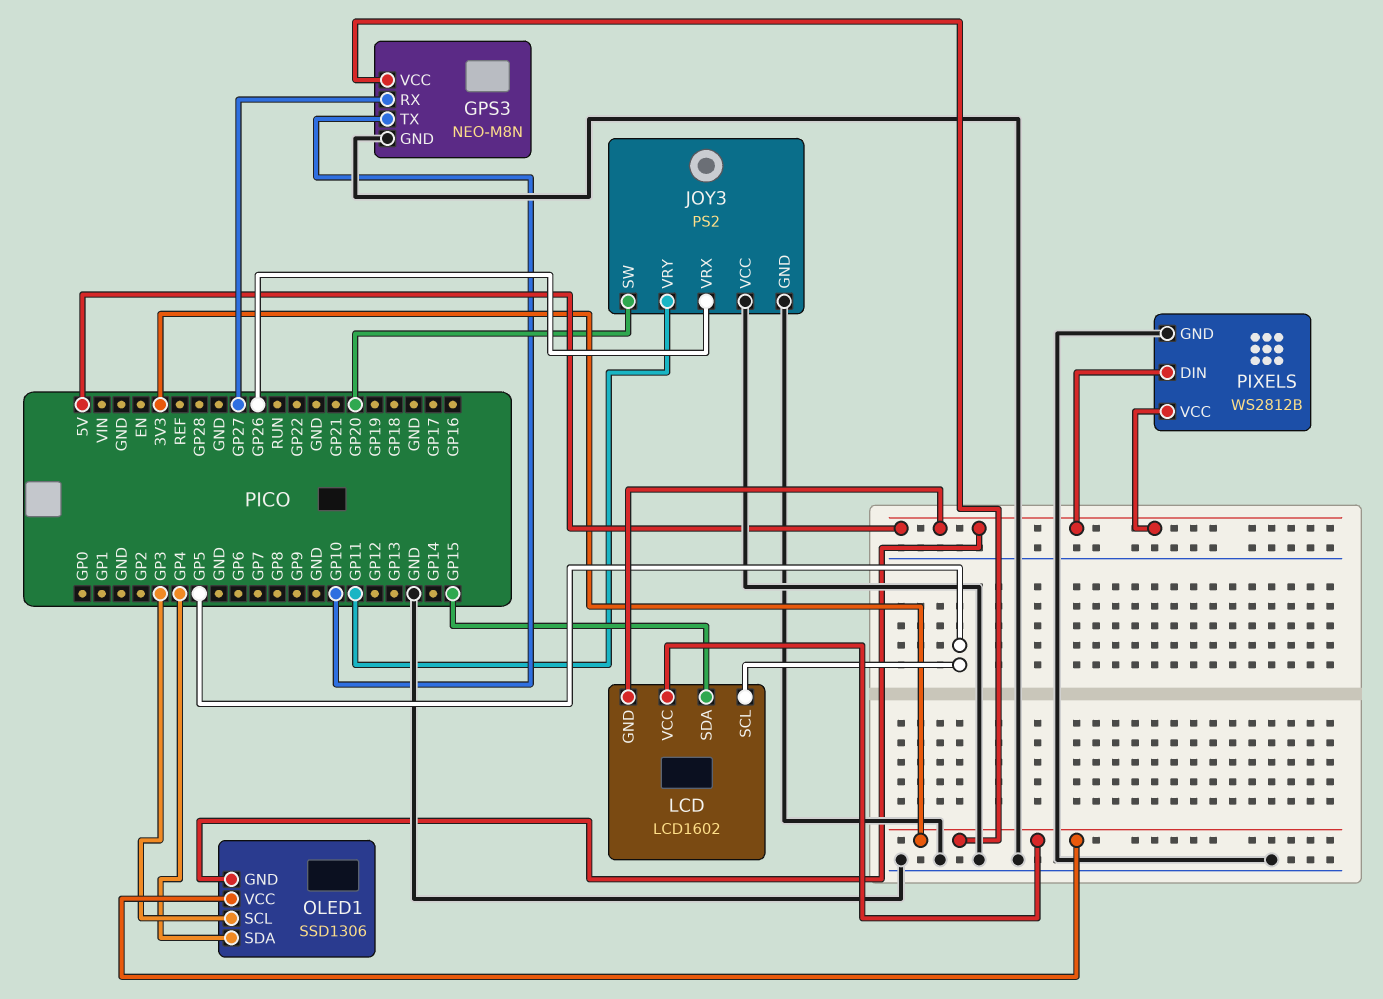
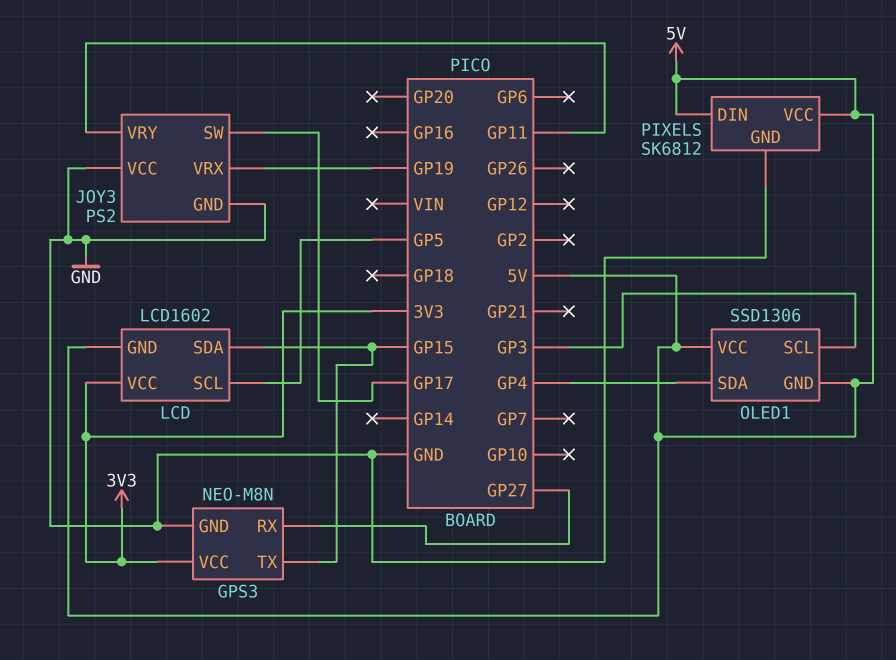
GPS3 pin TX: GP10 -> GP15
JOY3 pin SW: GP20 -> GP17
JOY3 pin VRX: GP26 -> GP19
OLED1 pin VCC: 3V3 -> 5V
PIXELS: WS2812B -> SK6812

